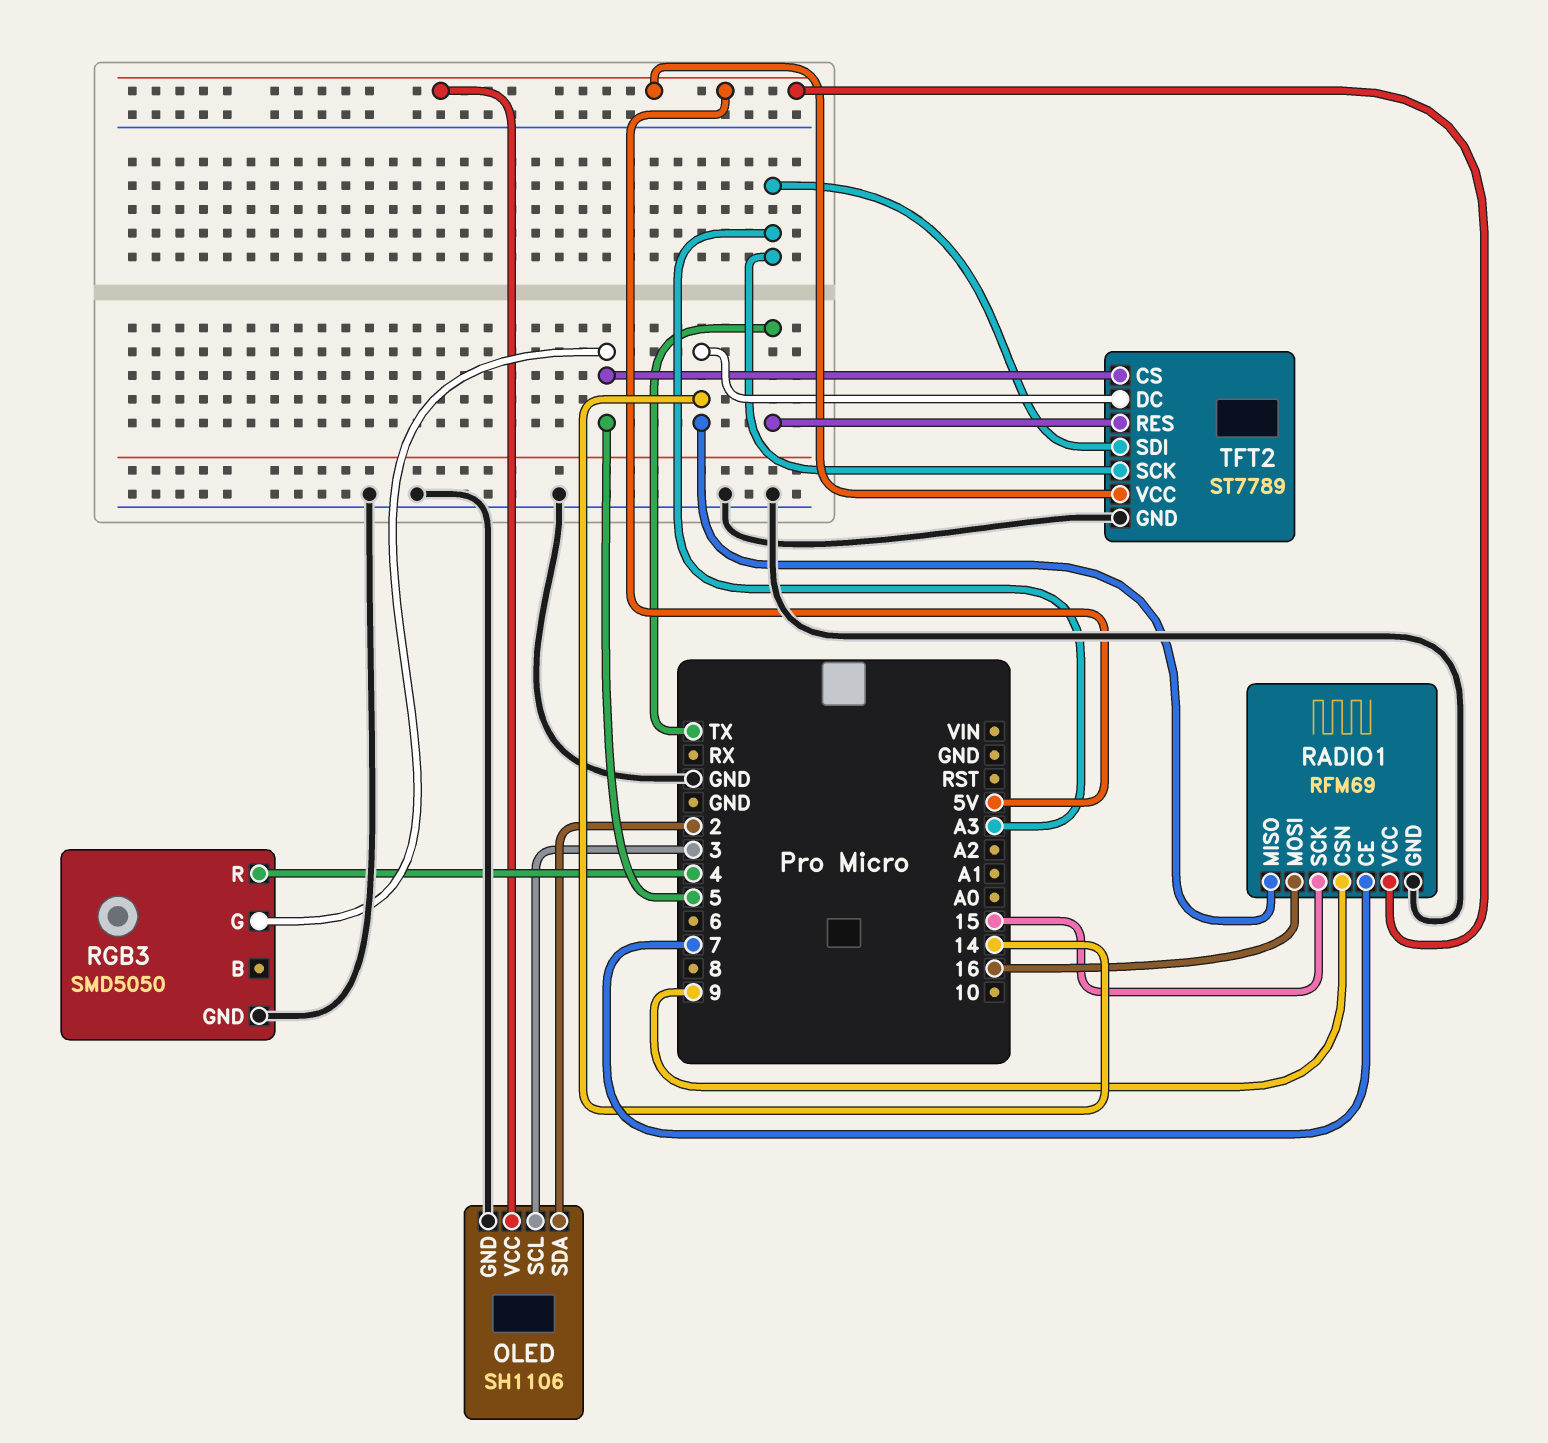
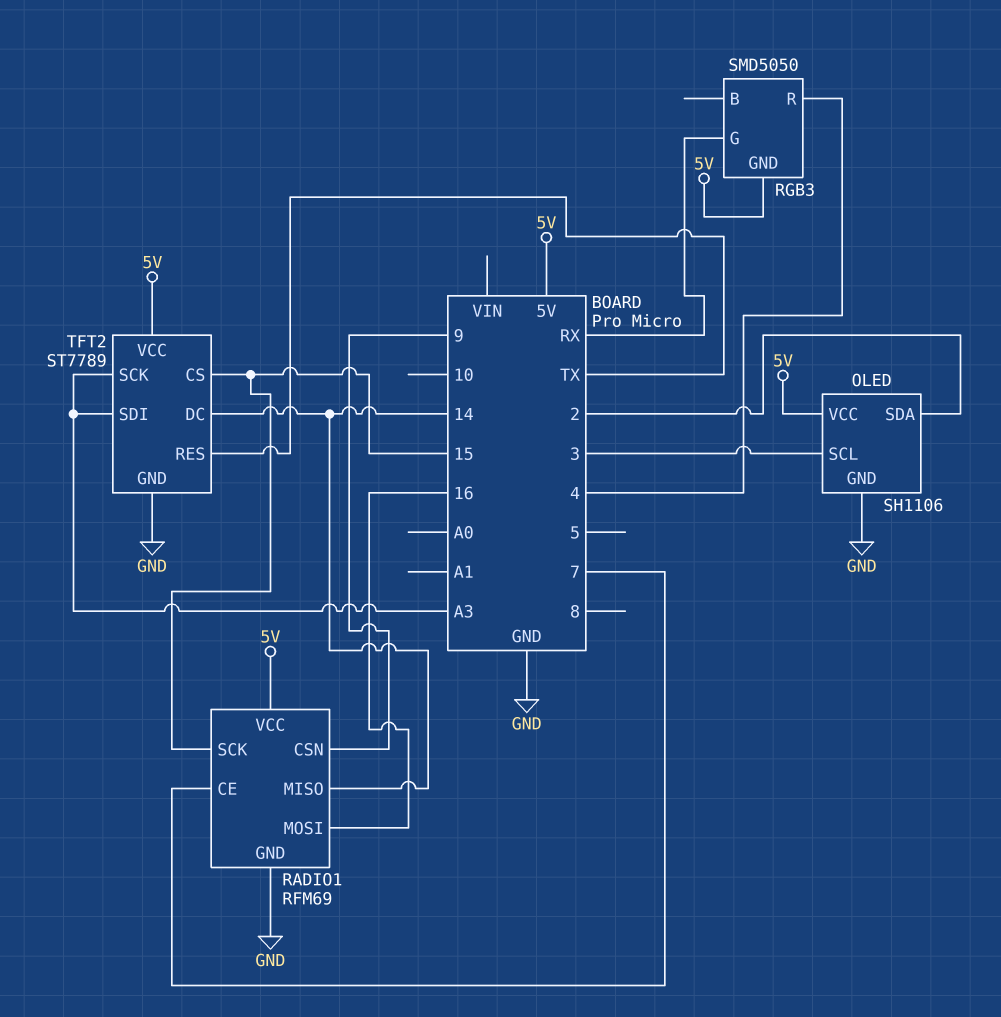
RGB3 pin G: 5 -> RX
RGB3 pin GND: GND -> 5V
TFT2 pin CS: 5 -> 15

